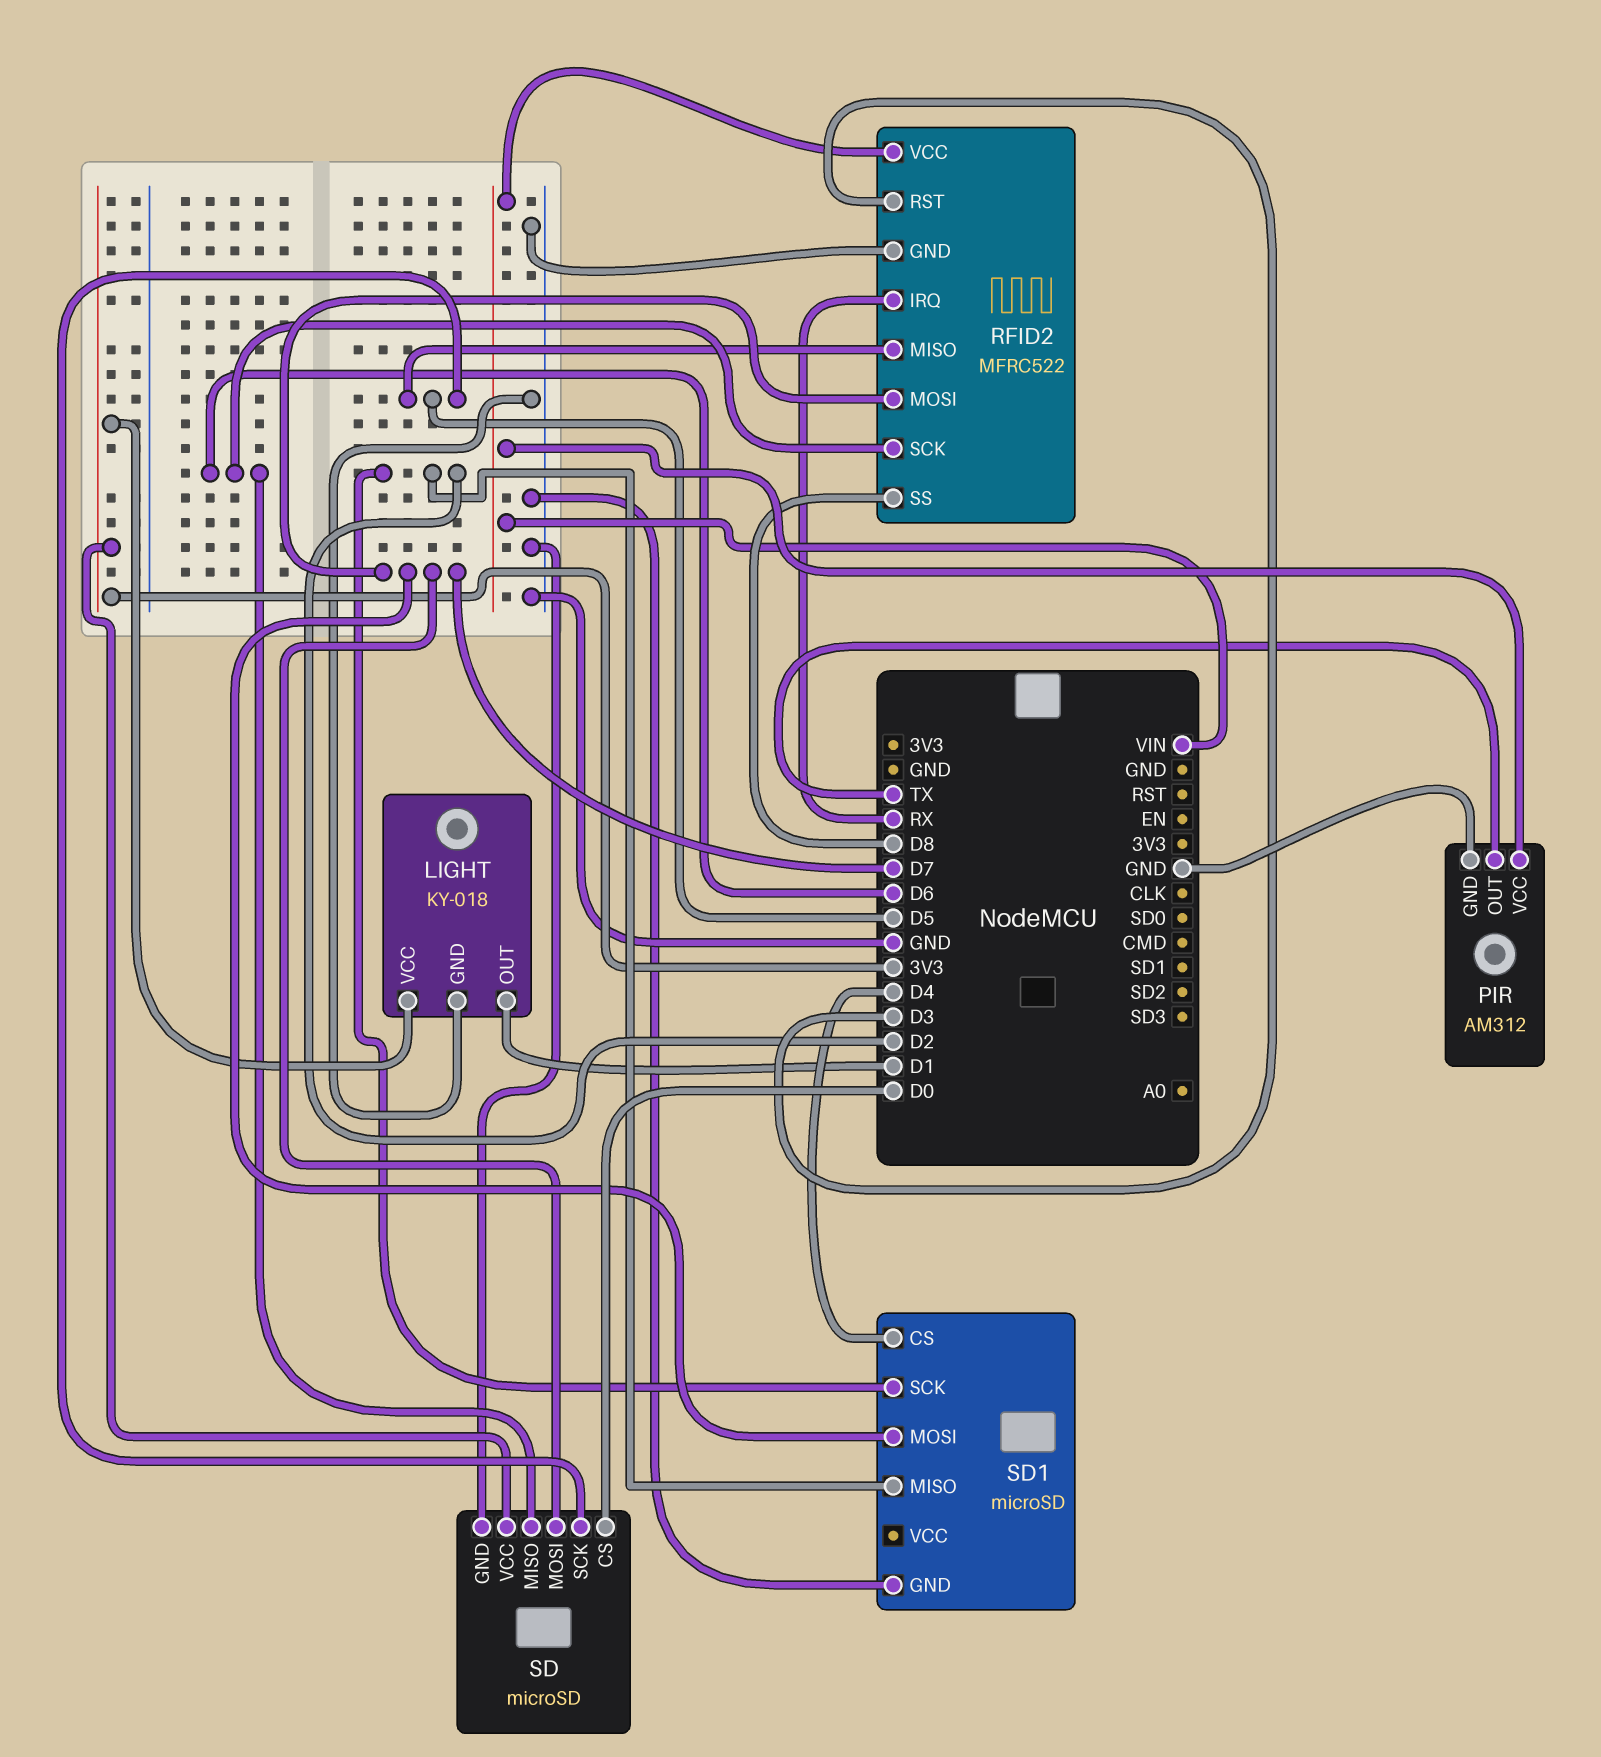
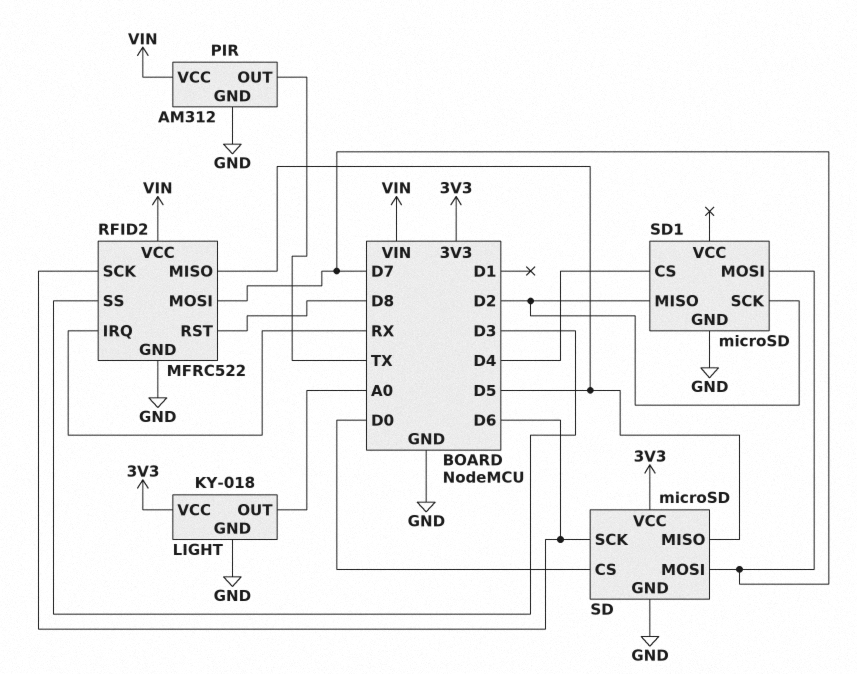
LIGHT pin OUT: D1 -> A0
RFID2 pin RST: D3 -> D8
RFID2 pin SS: D8 -> D3
SD pin MISO: D6 -> D5
SD pin SCK: D5 -> D6

